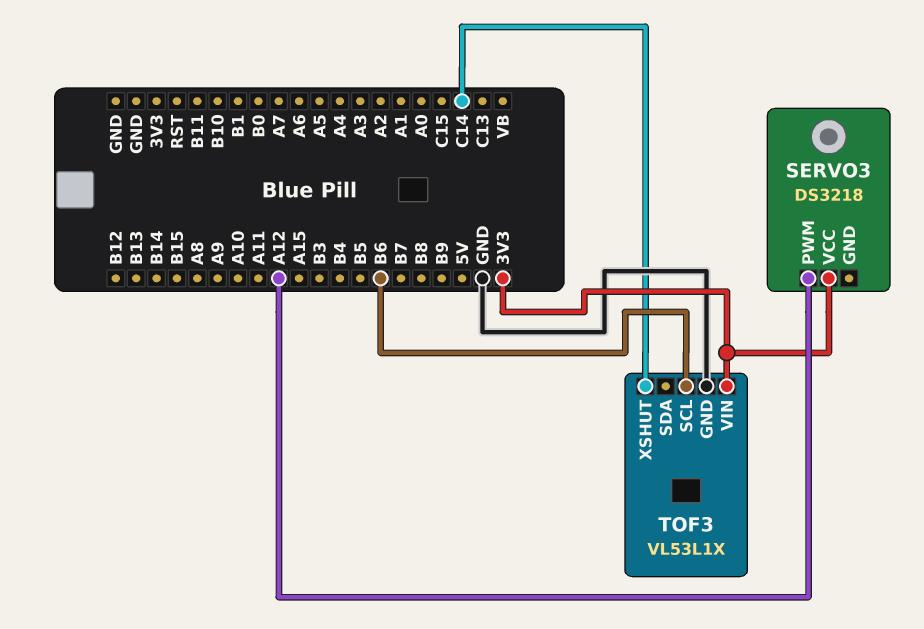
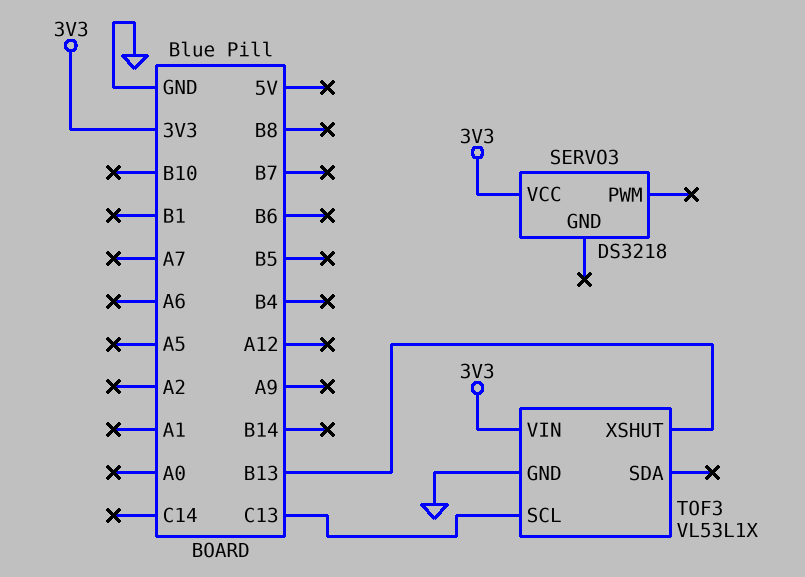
SERVO3 pin PWM: A12 -> none
TOF3 pin SCL: B6 -> C13
TOF3 pin XSHUT: C14 -> B13

